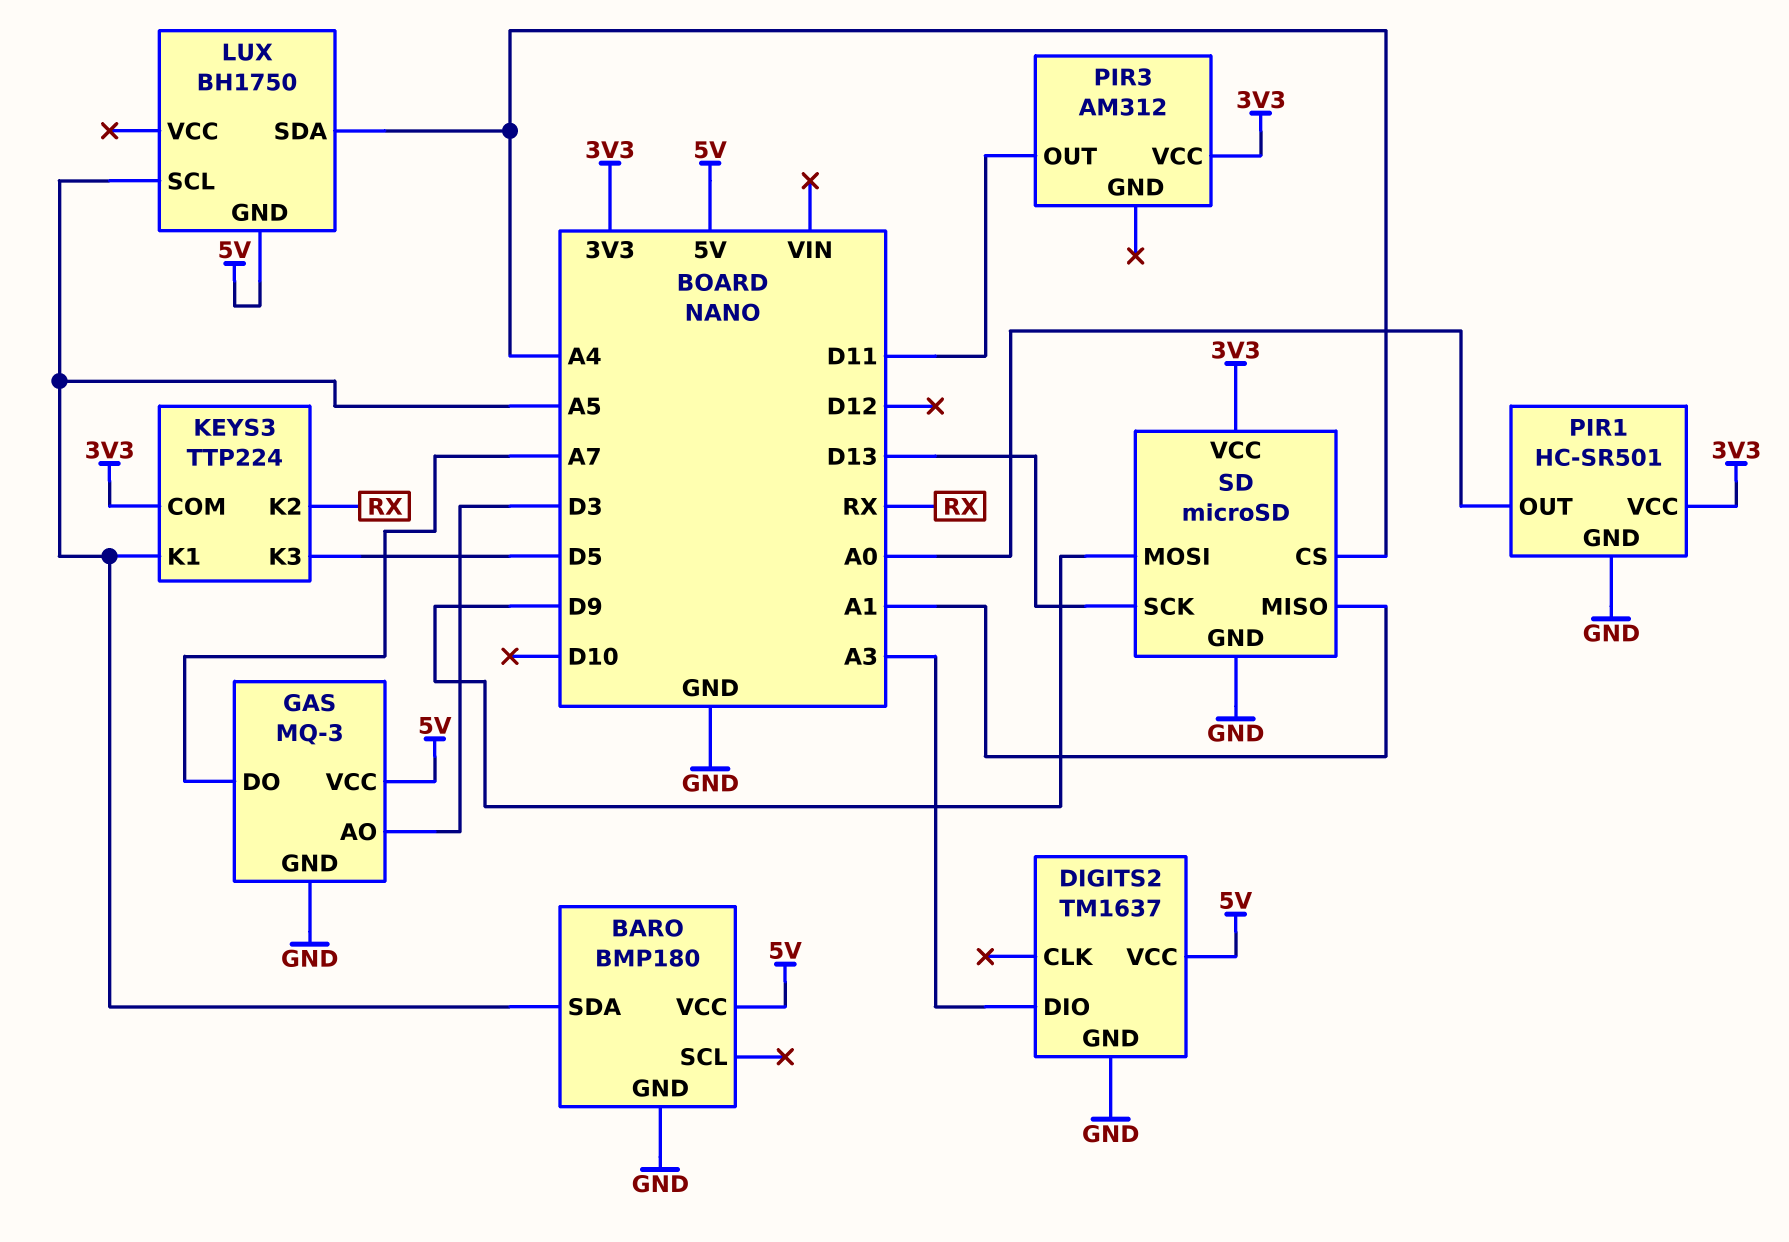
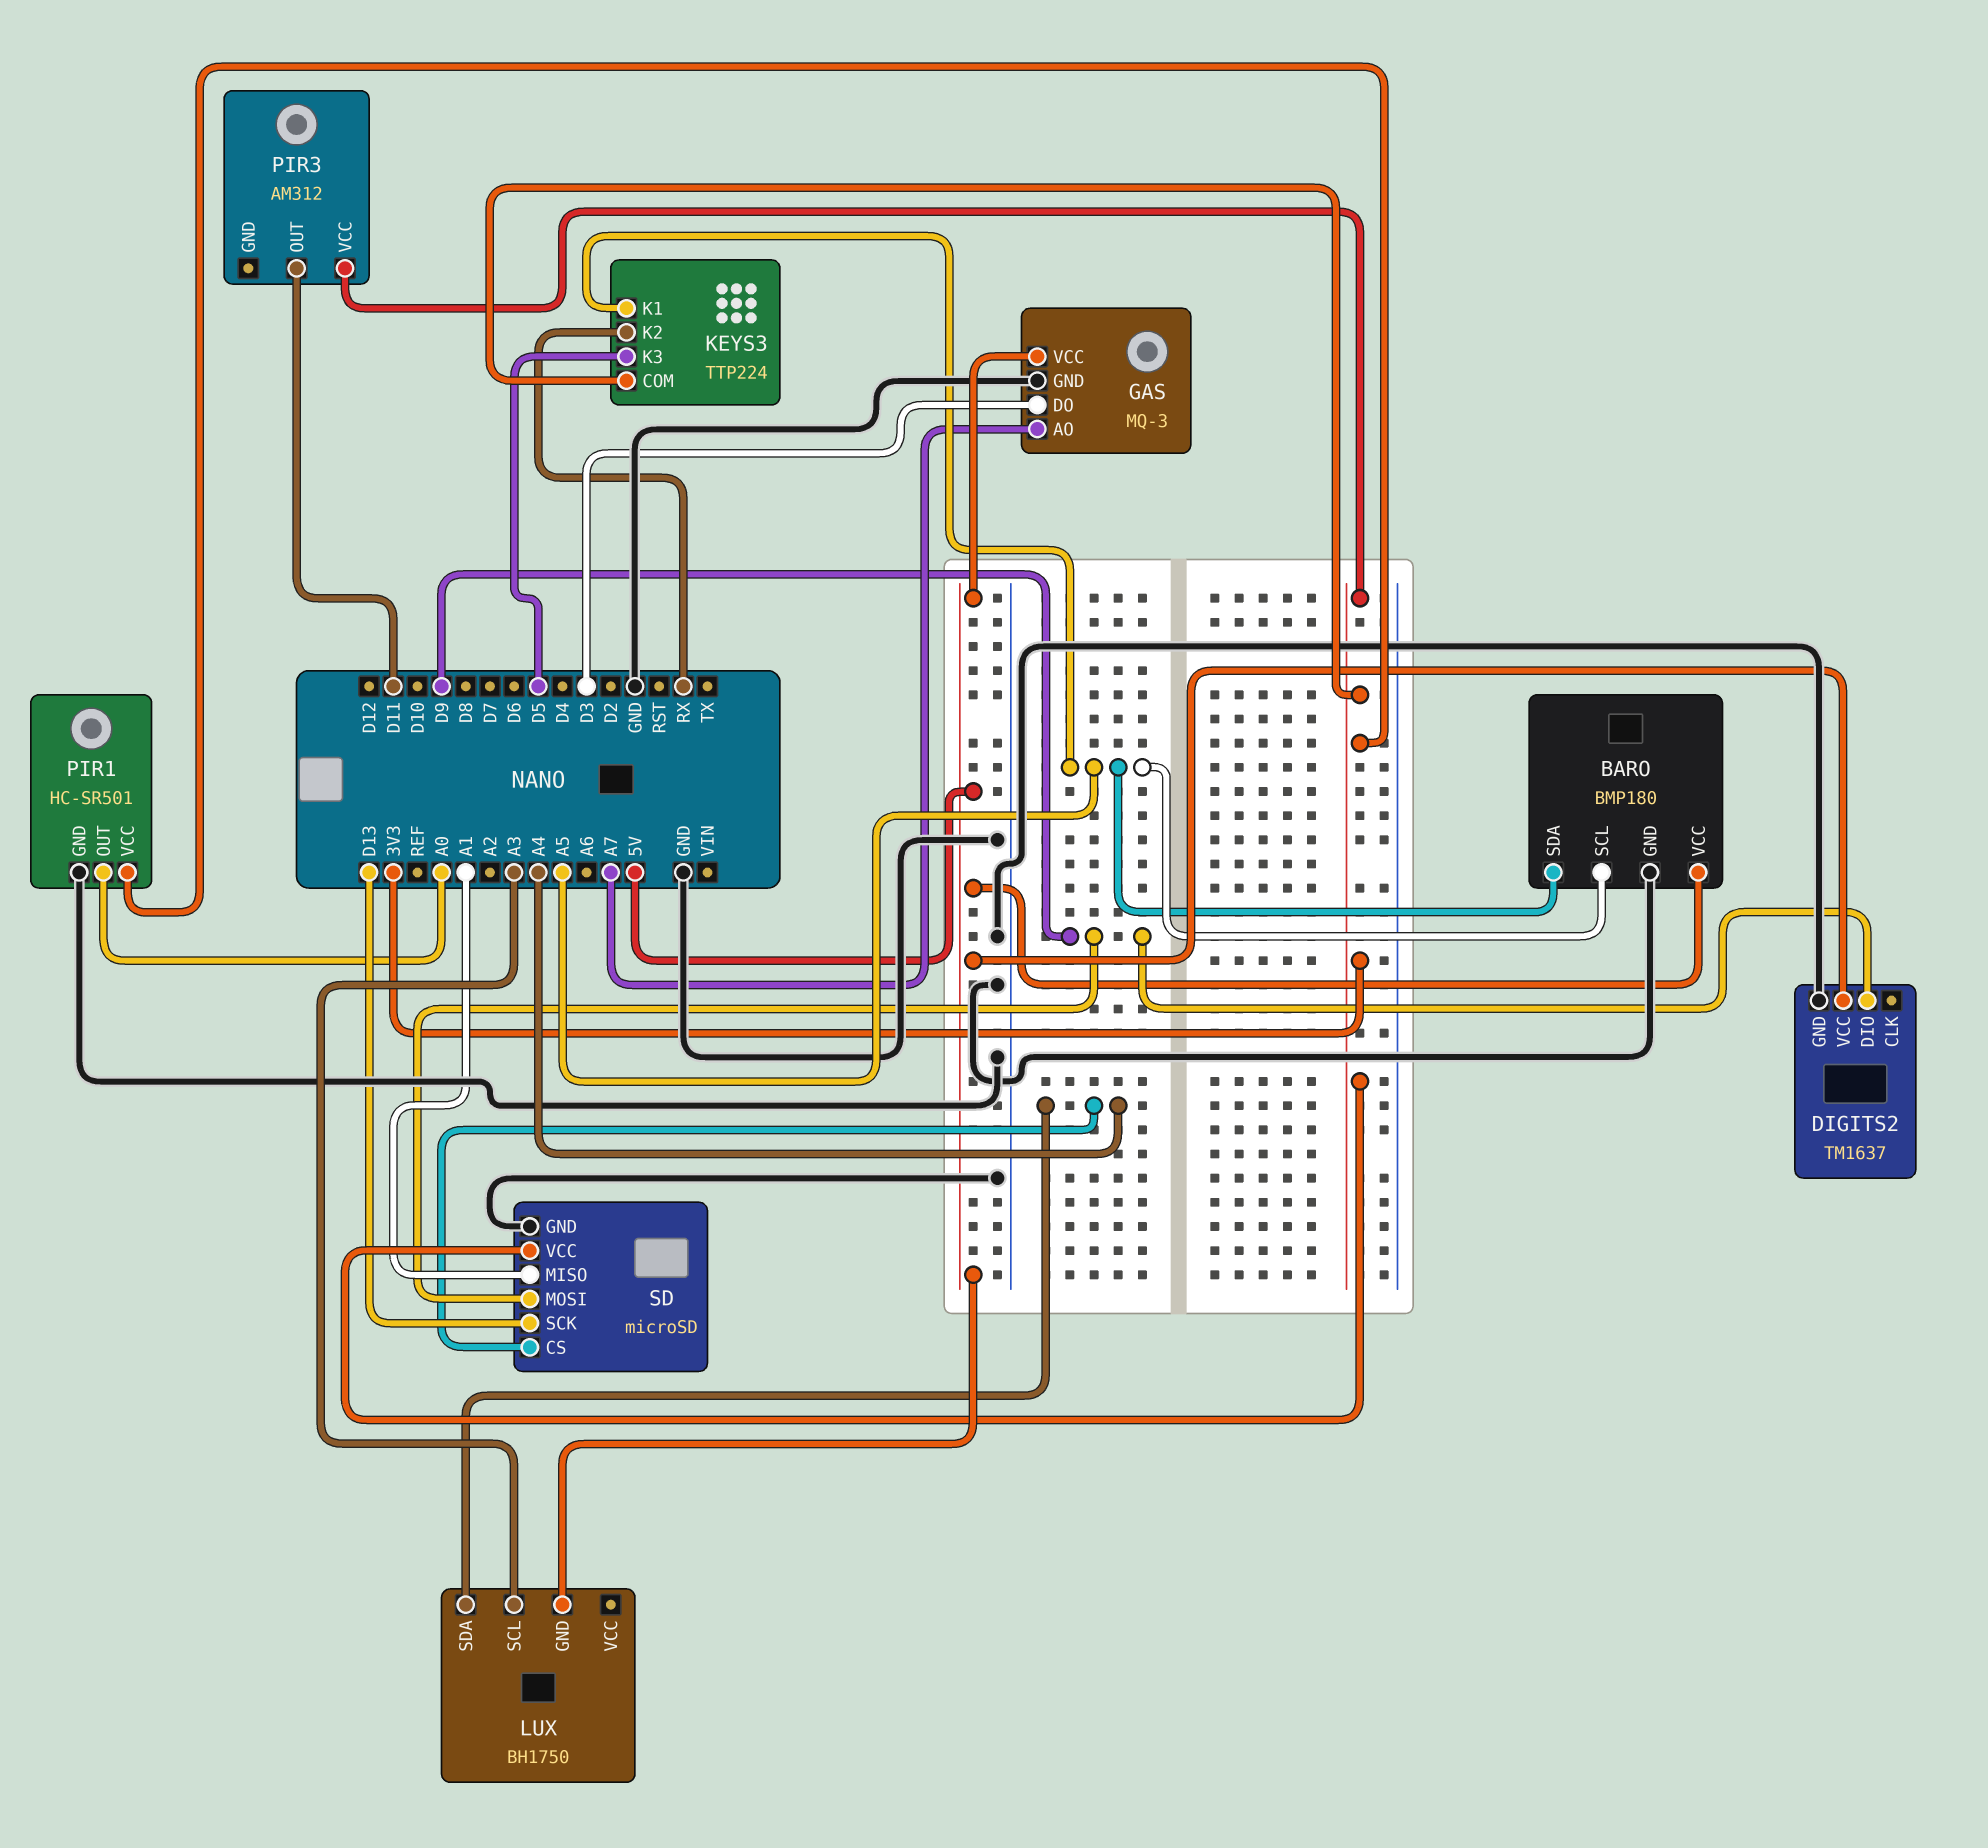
BARO pin SCL: none -> A5
DIGITS2 pin DIO: A3 -> D9
GAS pin AO: D3 -> A7
GAS pin DO: A7 -> D3
LUX pin SCL: A5 -> A3

